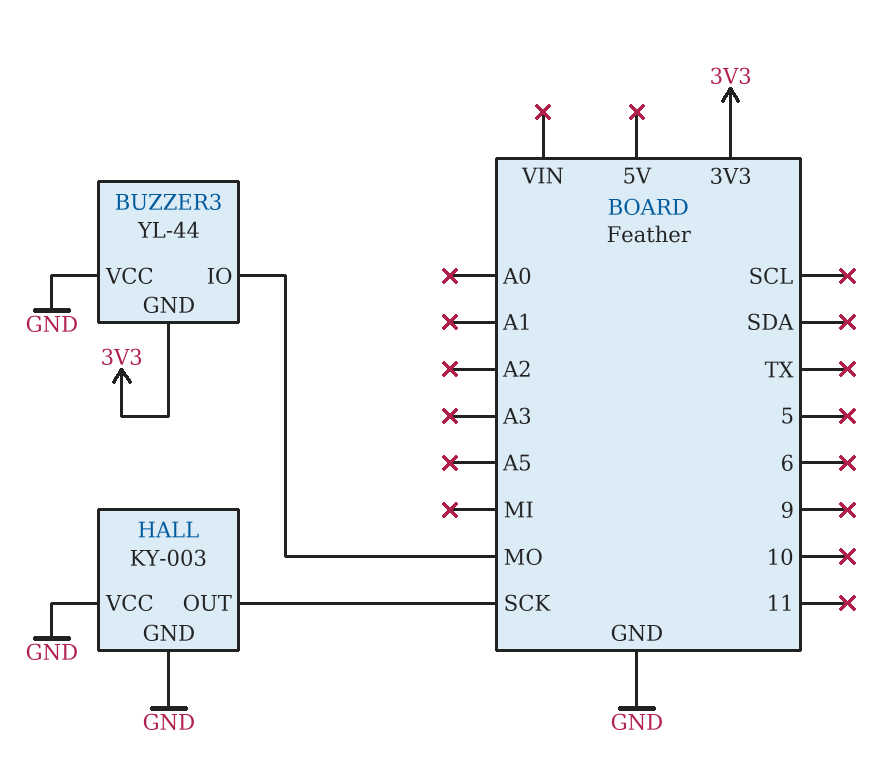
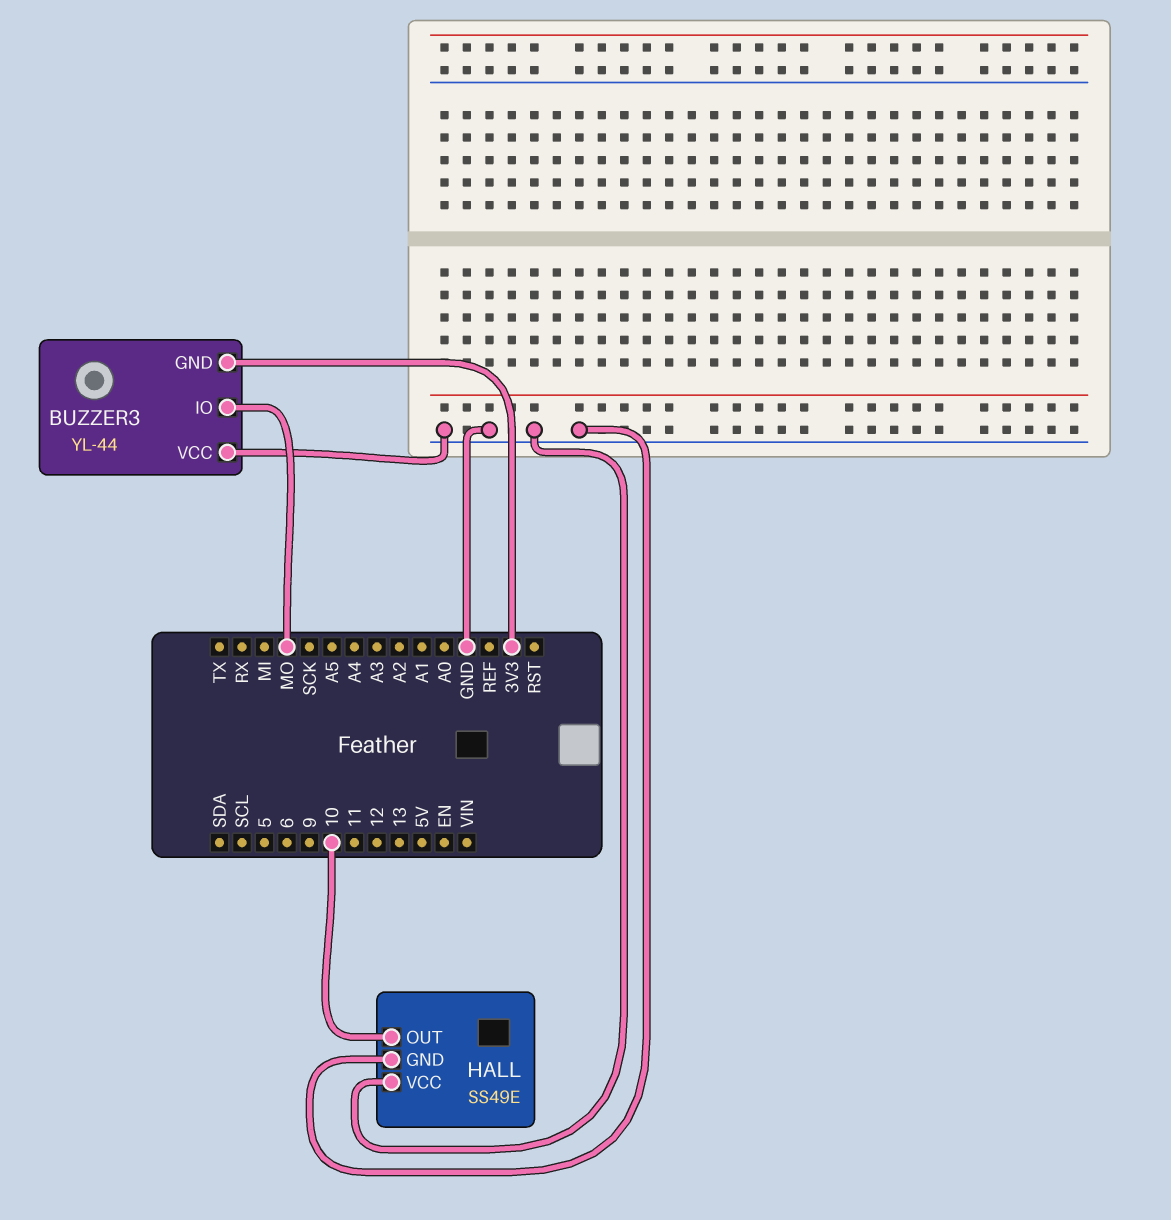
HALL: KY-003 -> SS49E
HALL pin OUT: SCK -> 10

